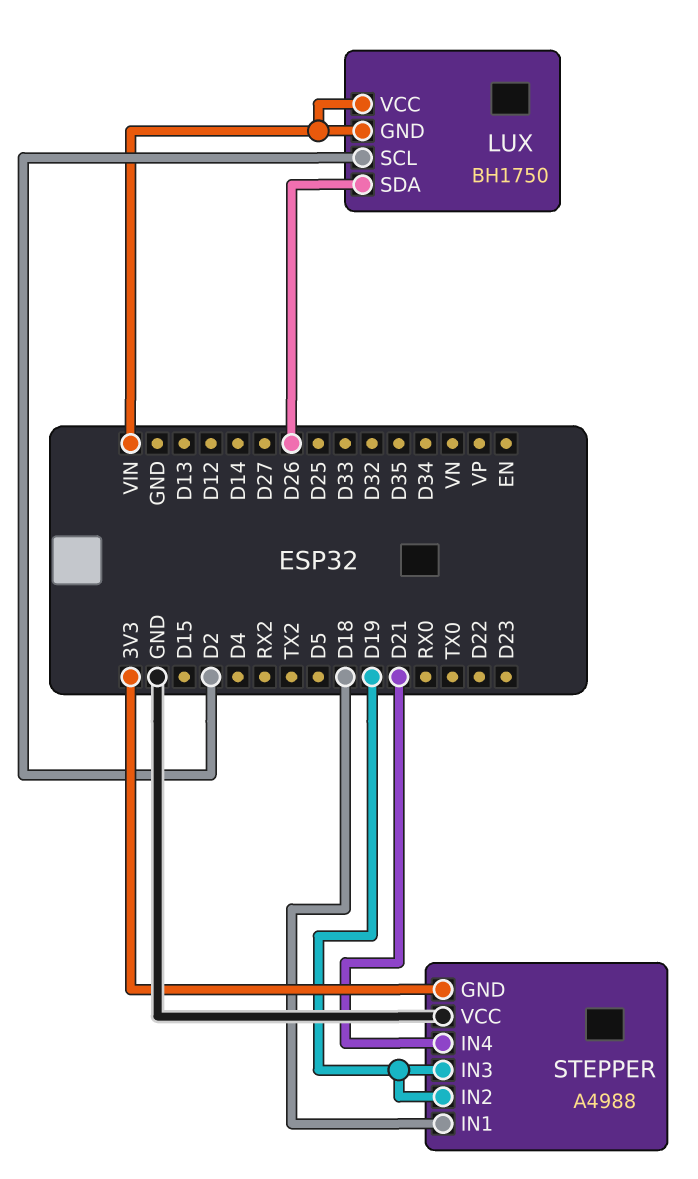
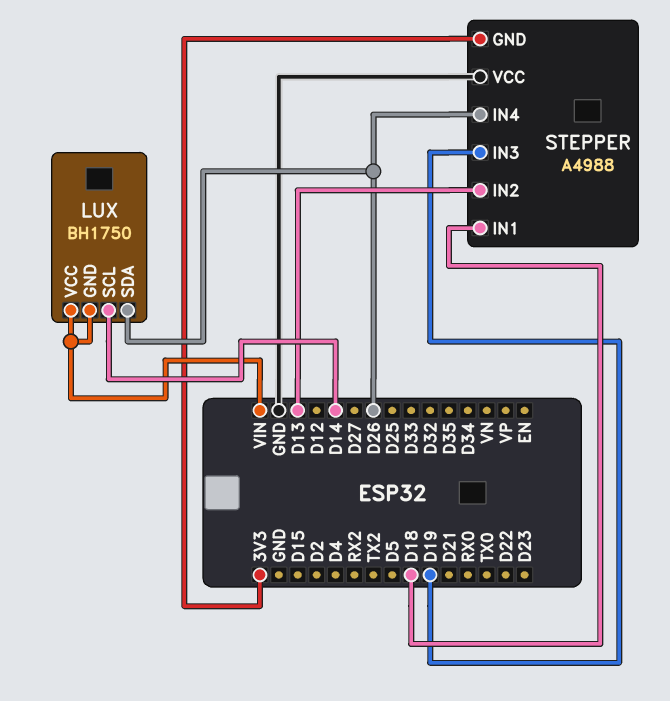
LUX pin SCL: D2 -> D14
STEPPER pin IN2: D19 -> D13
STEPPER pin IN4: D21 -> D26

